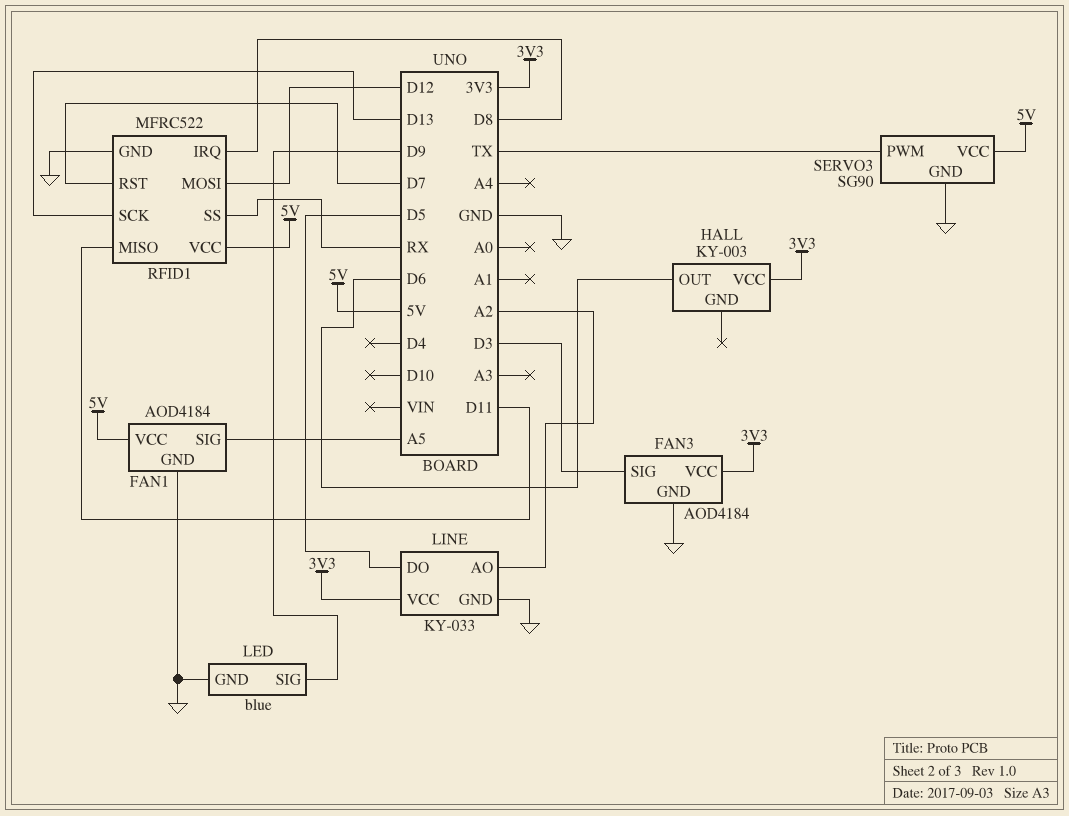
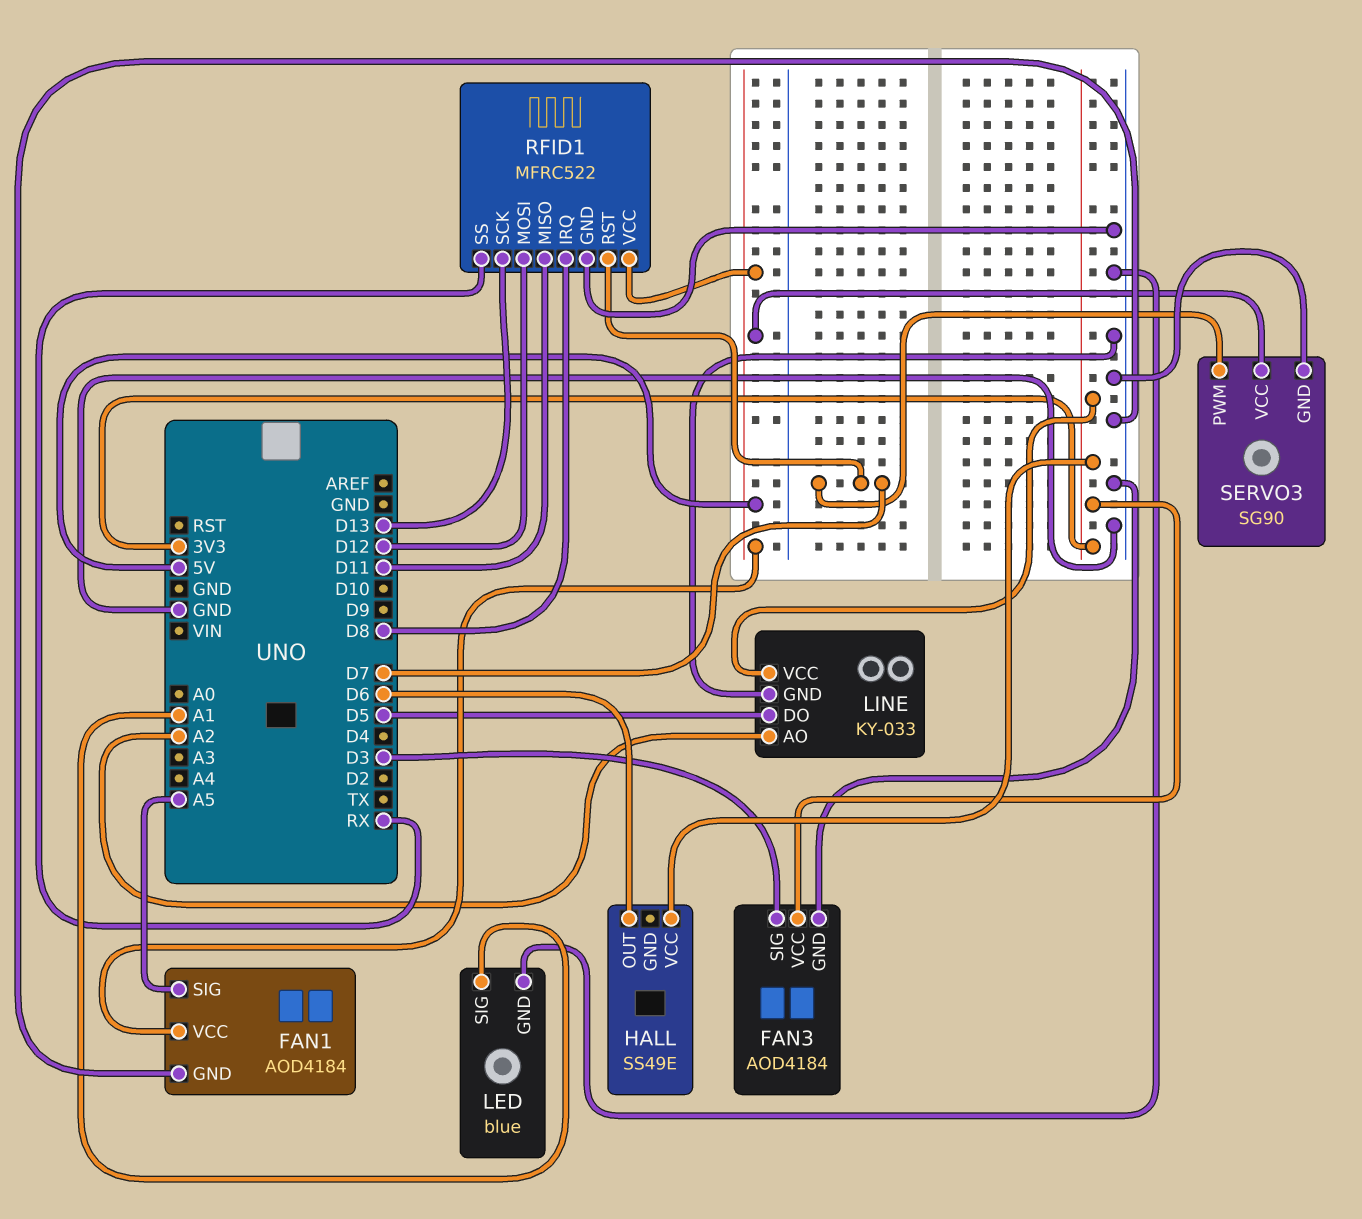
HALL: KY-003 -> SS49E
LED pin SIG: D9 -> A1
SERVO3 pin PWM: TX -> D7

